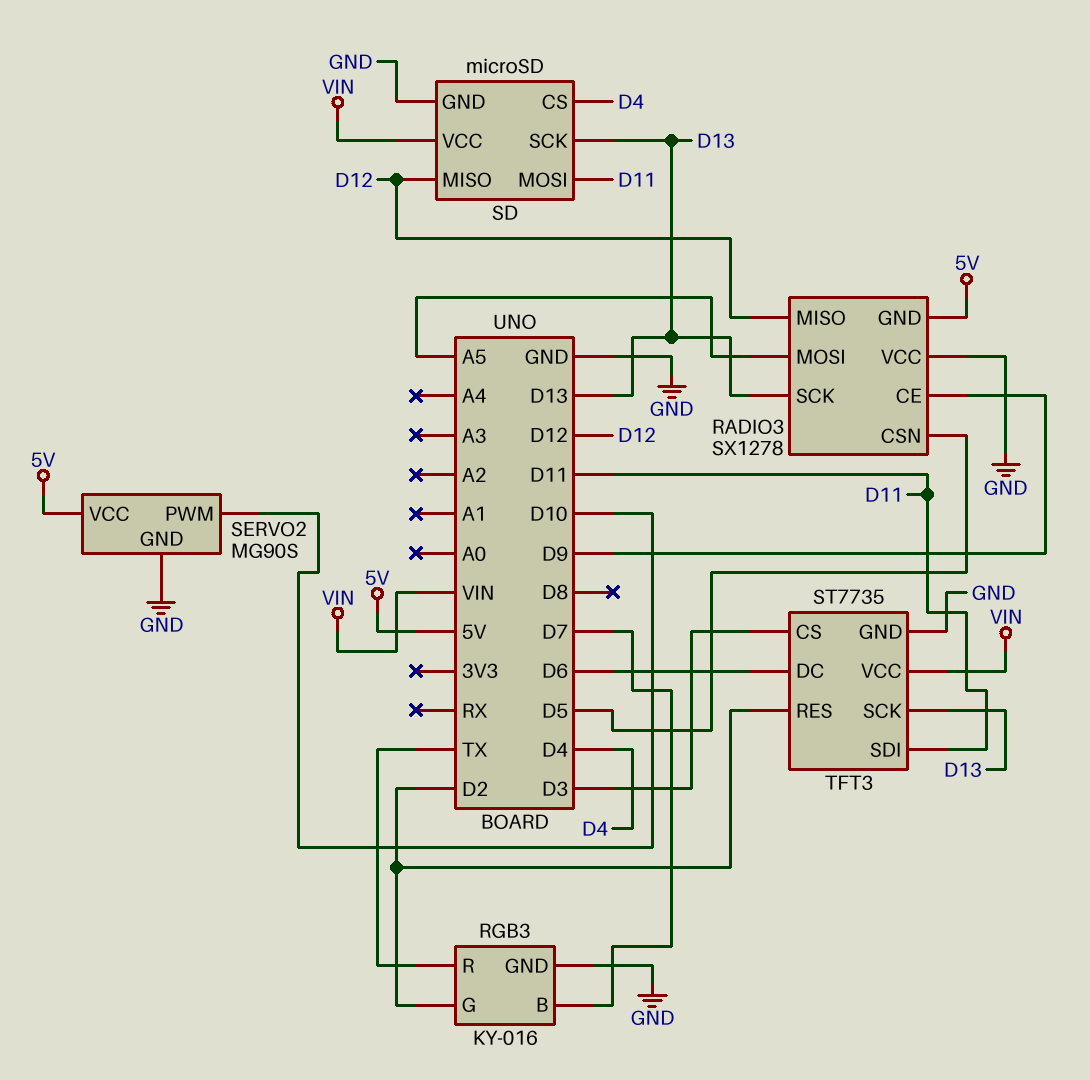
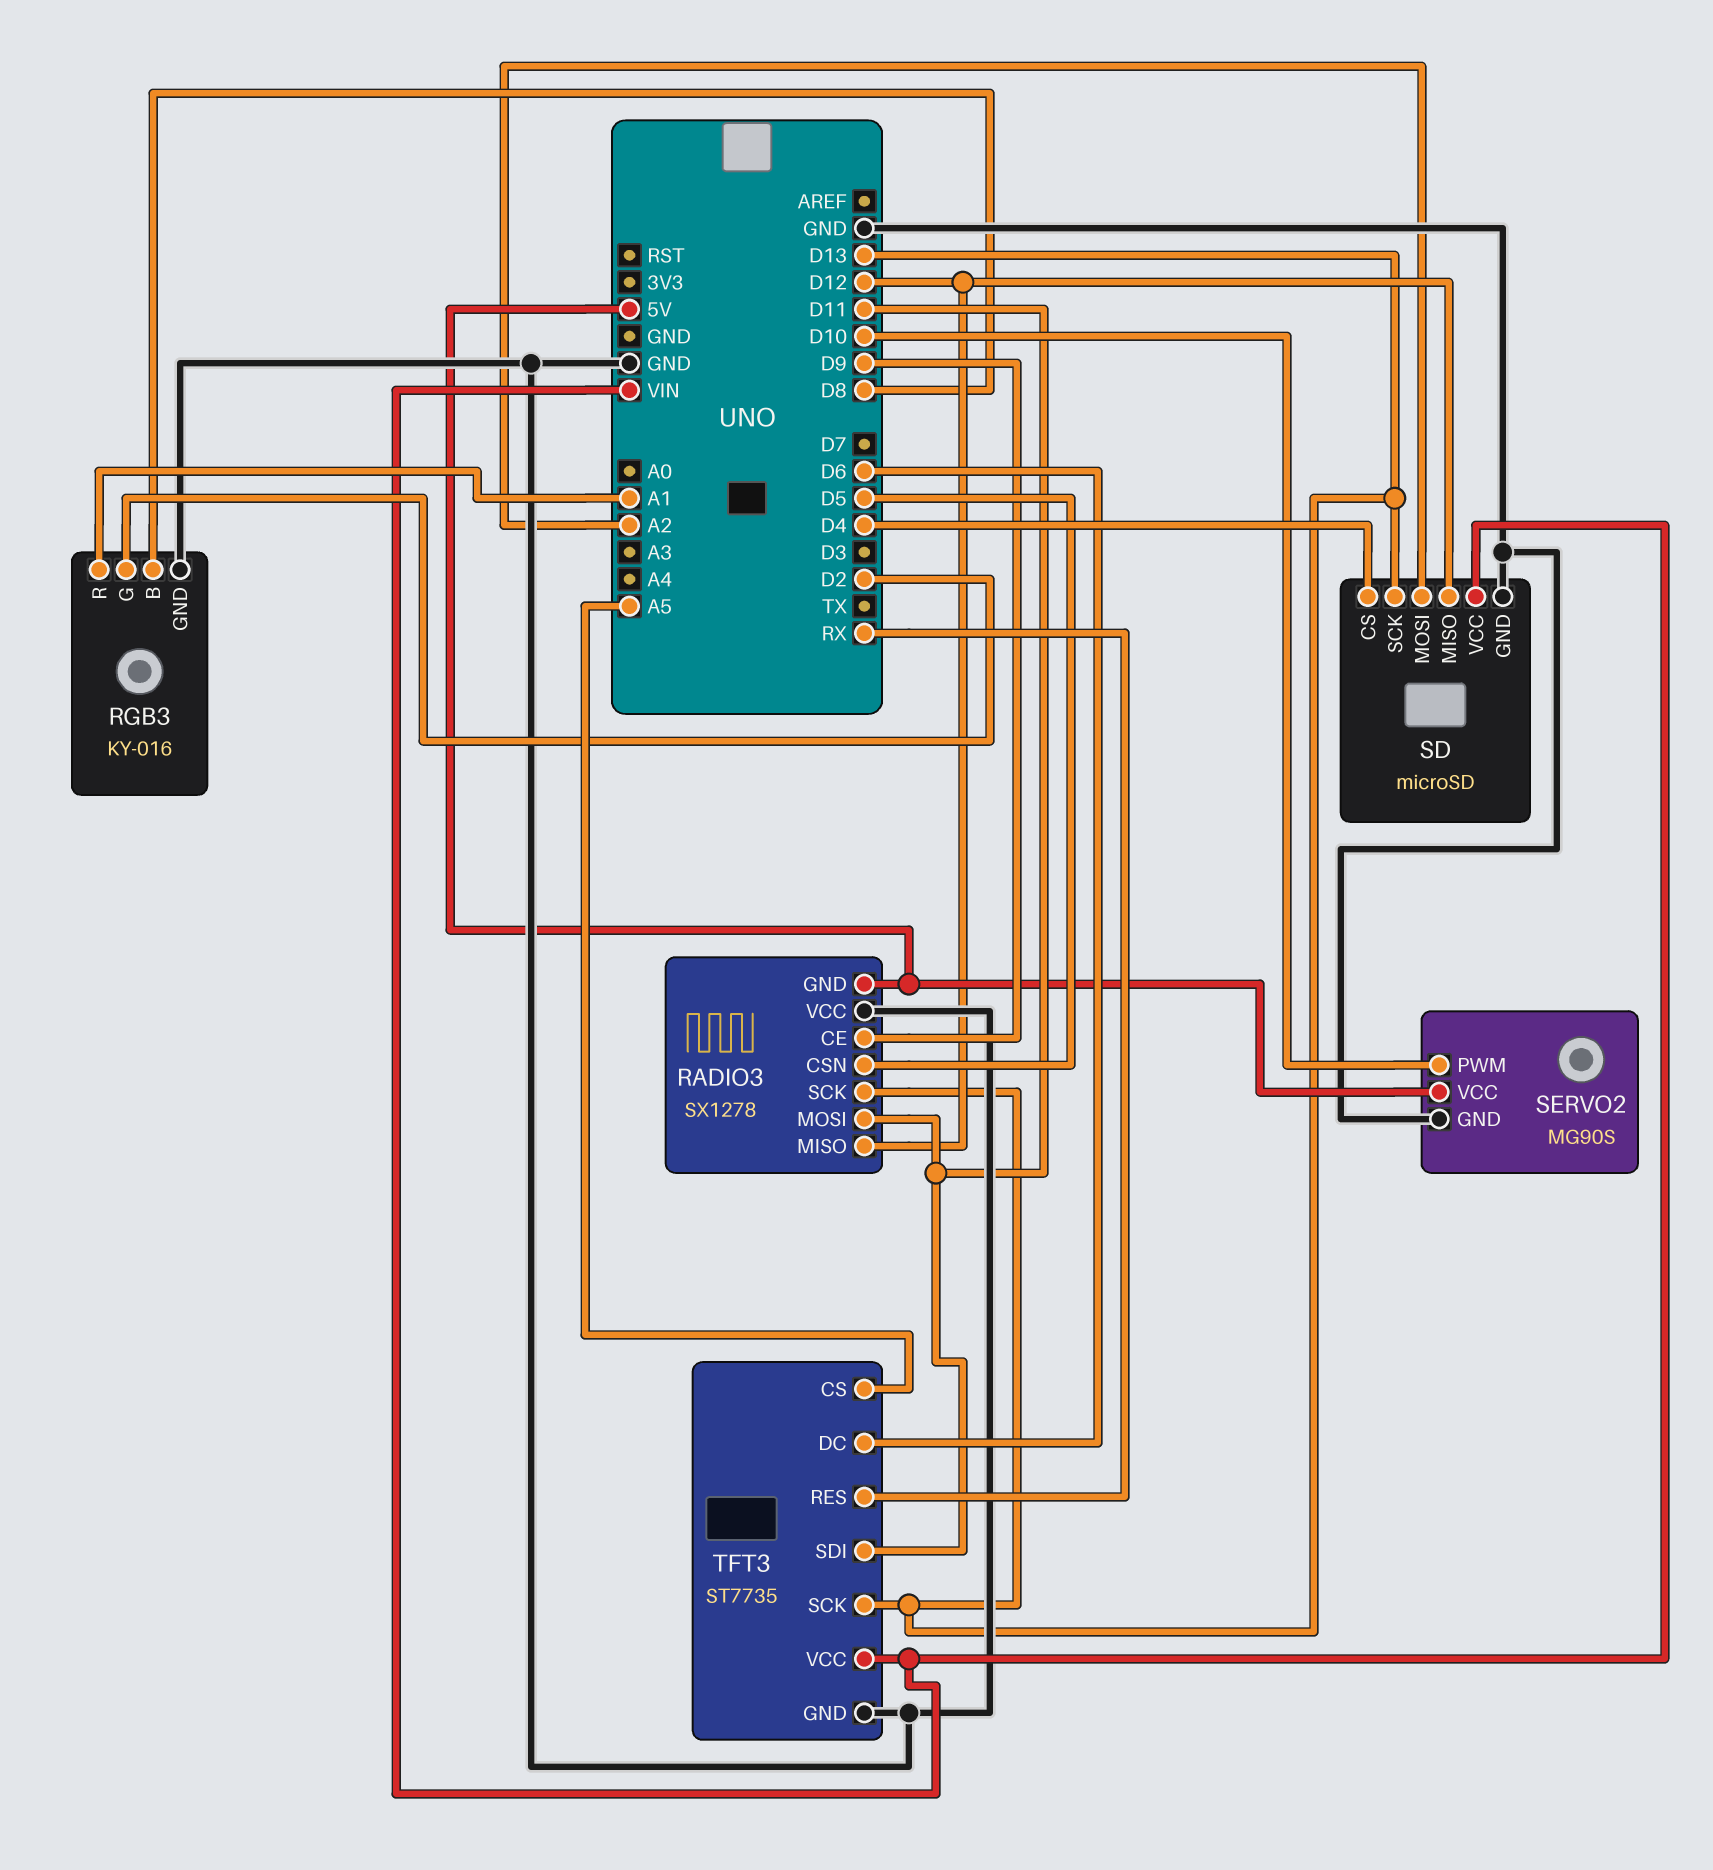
RADIO3 pin MOSI: A5 -> D11
RGB3 pin B: D7 -> D8
RGB3 pin R: TX -> A1
SD pin MOSI: D11 -> A2
TFT3 pin CS: D3 -> A5
TFT3 pin RES: D2 -> RX

